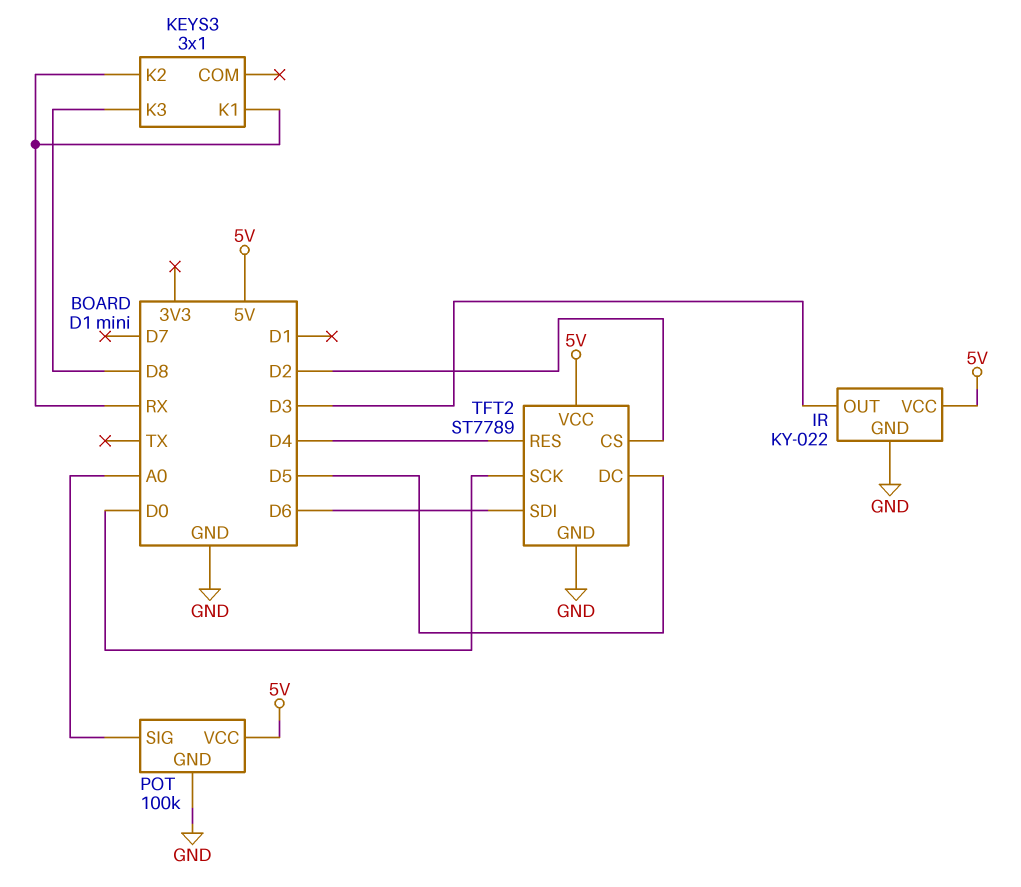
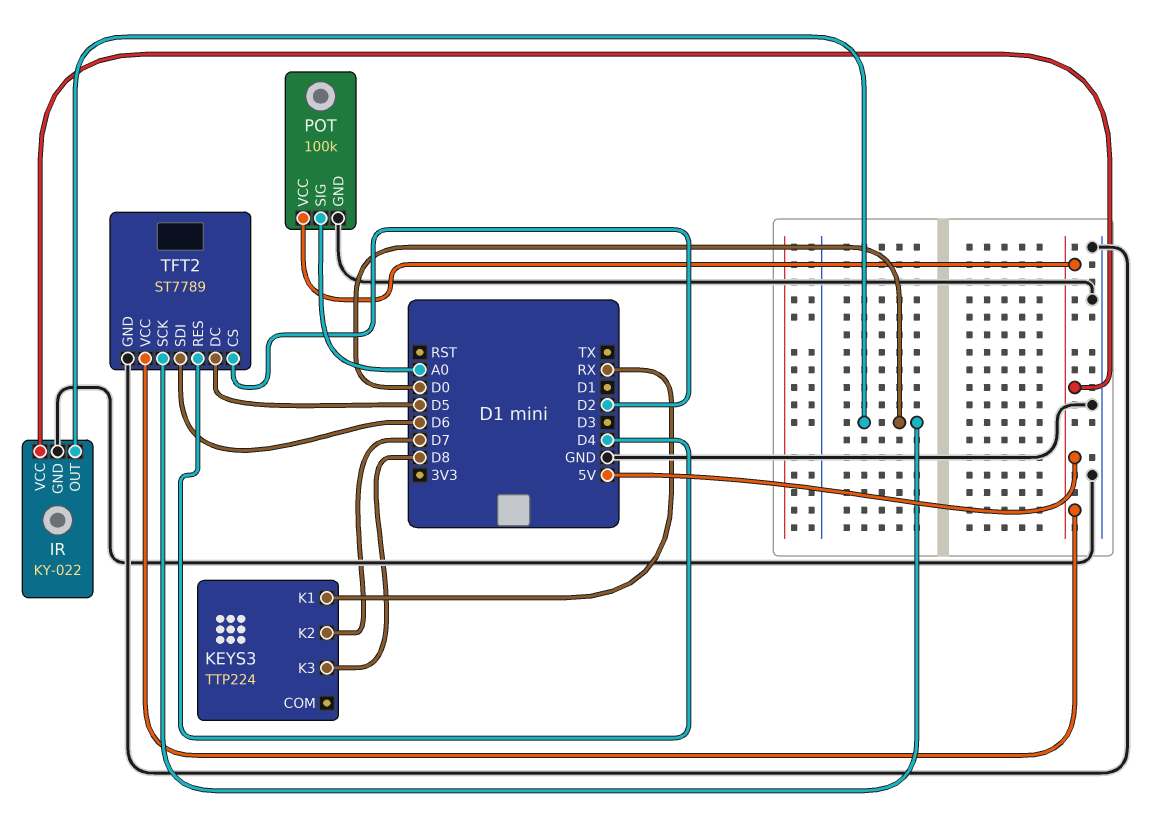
IR pin OUT: D3 -> D0
KEYS3: 3x1 -> TTP224
KEYS3 pin K2: RX -> D7

